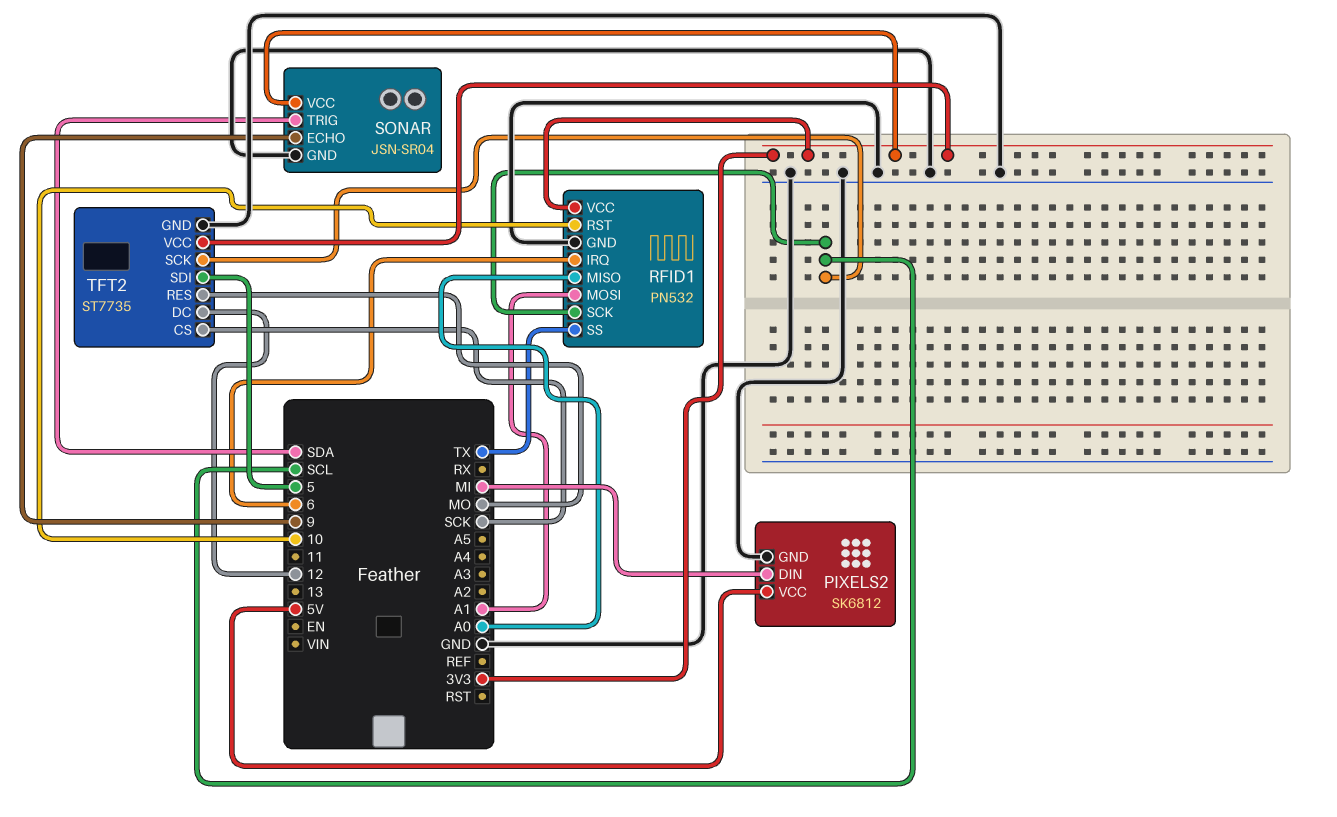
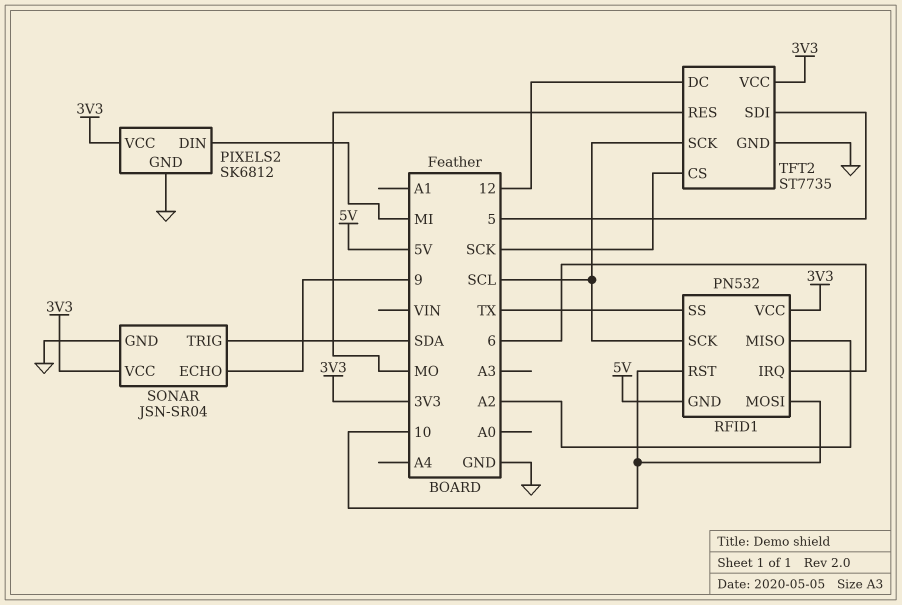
PIXELS2 pin VCC: 5V -> 3V3
RFID1 pin GND: GND -> 5V
RFID1 pin MISO: A0 -> A2
RFID1 pin MOSI: A1 -> 10

